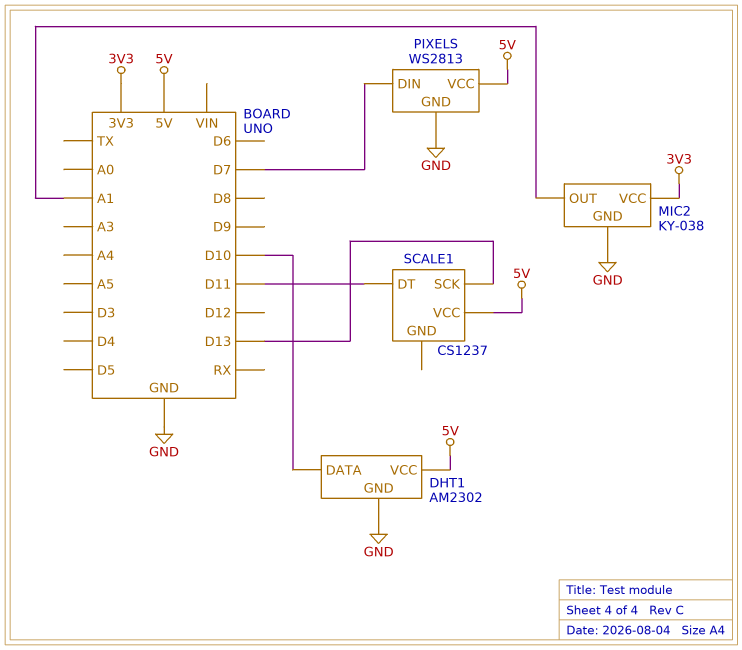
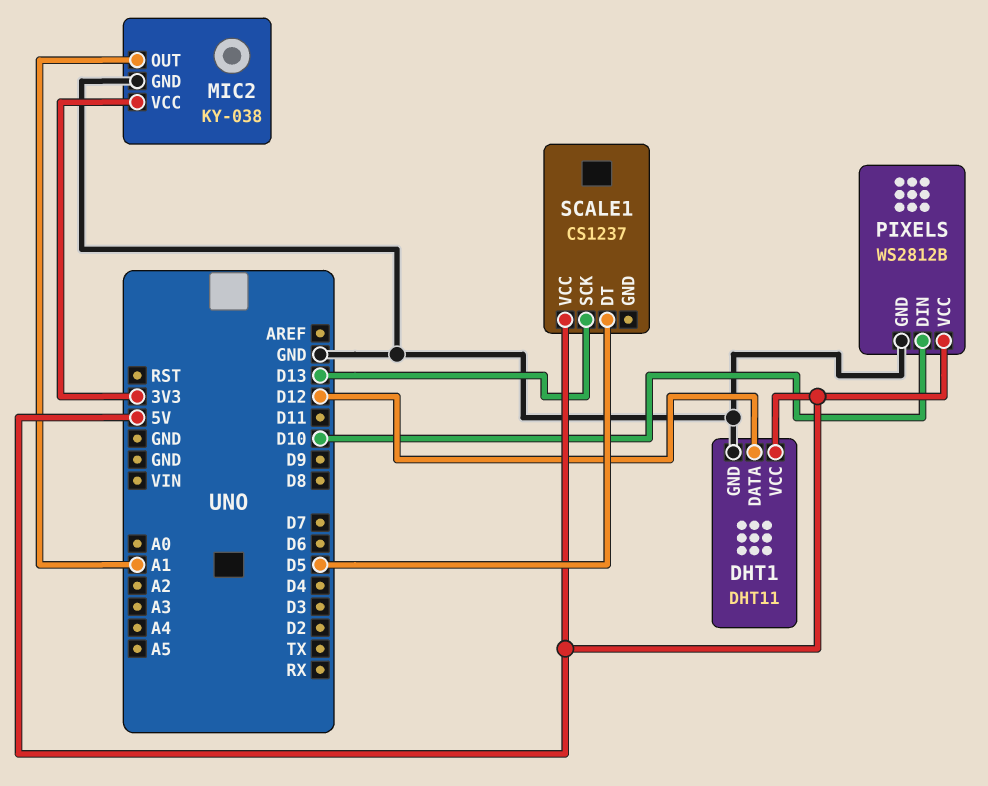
DHT1: AM2302 -> DHT11
DHT1 pin DATA: D10 -> D12
PIXELS: WS2813 -> WS2812B
PIXELS pin DIN: D7 -> D10
SCALE1 pin DT: D11 -> D5

